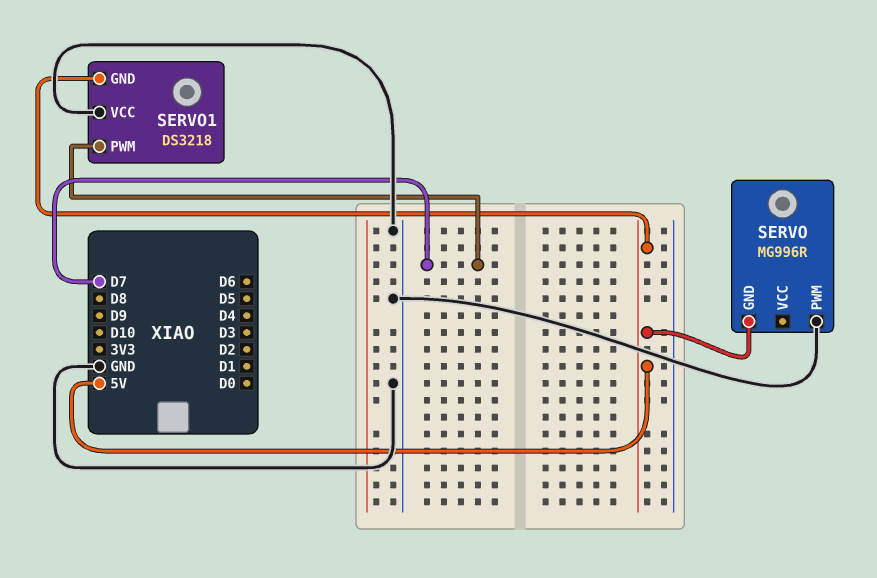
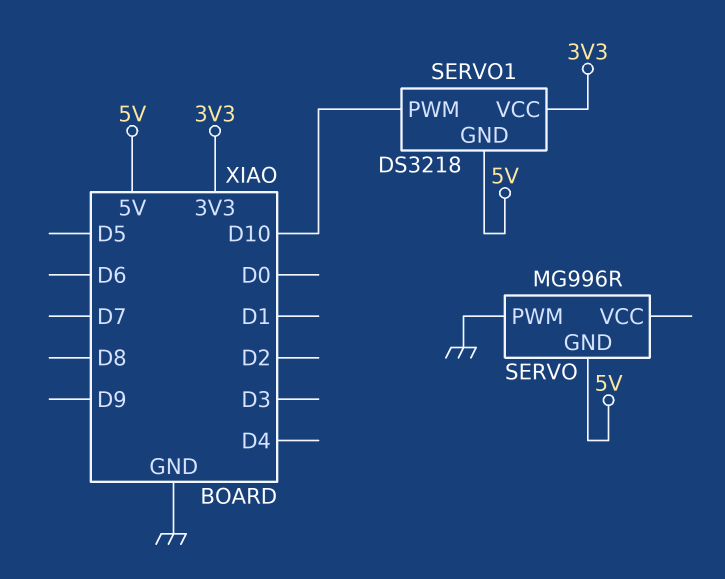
SERVO1 pin PWM: D7 -> D10
SERVO1 pin VCC: GND -> 3V3

